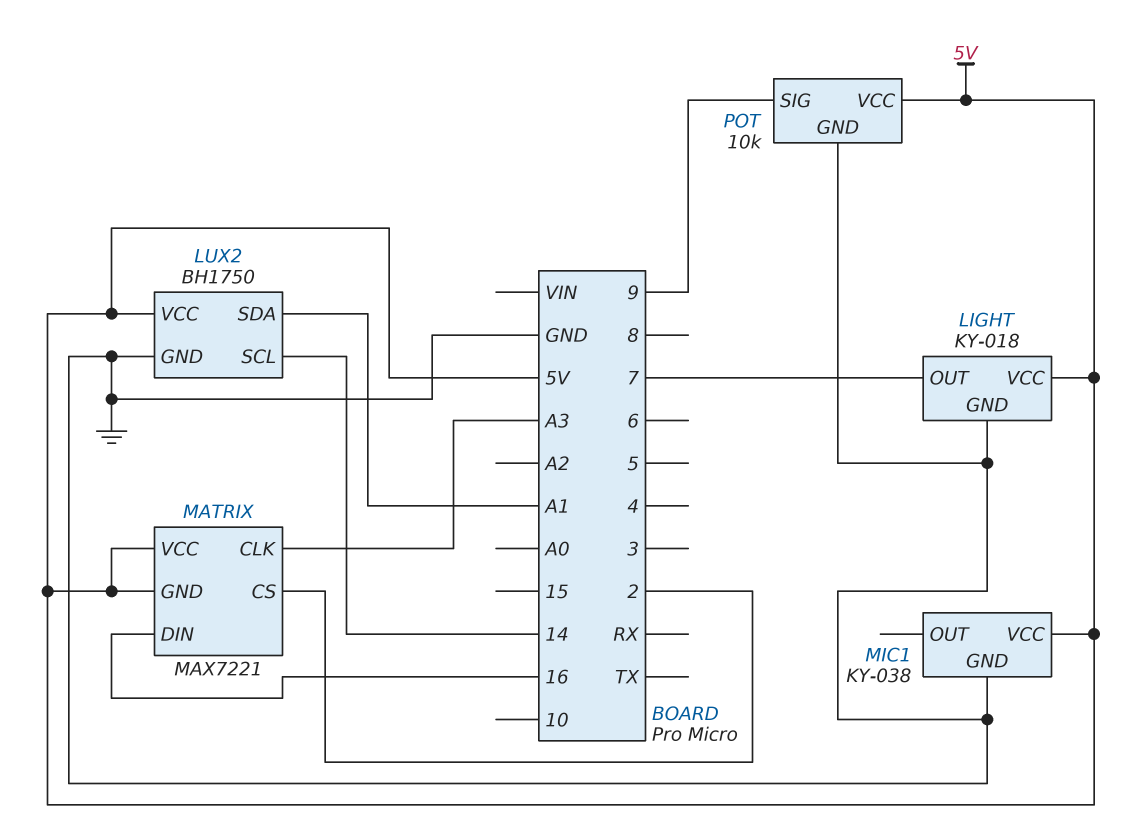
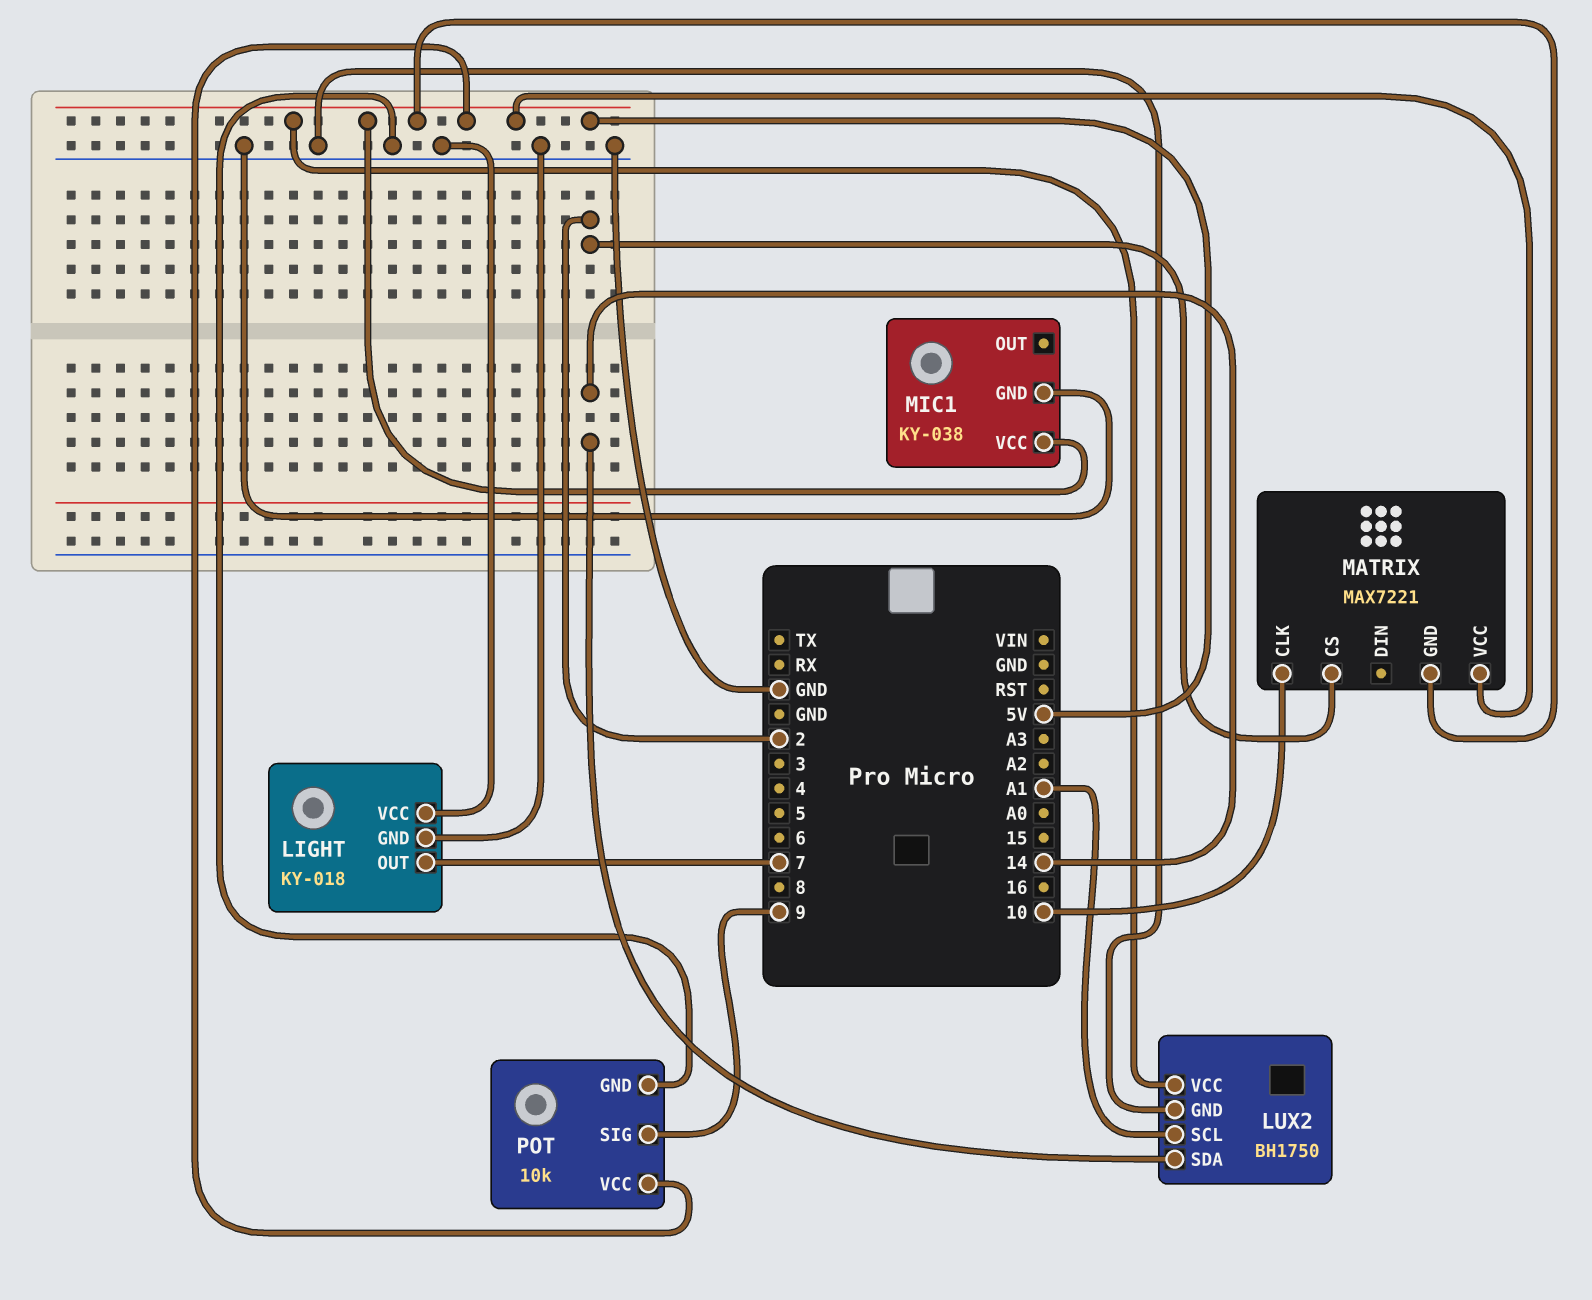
LIGHT pin VCC: 5V -> GND
LUX2 pin SCL: 14 -> A1
LUX2 pin SDA: A1 -> 14
MATRIX pin CLK: A3 -> 10
MATRIX pin DIN: 16 -> none

